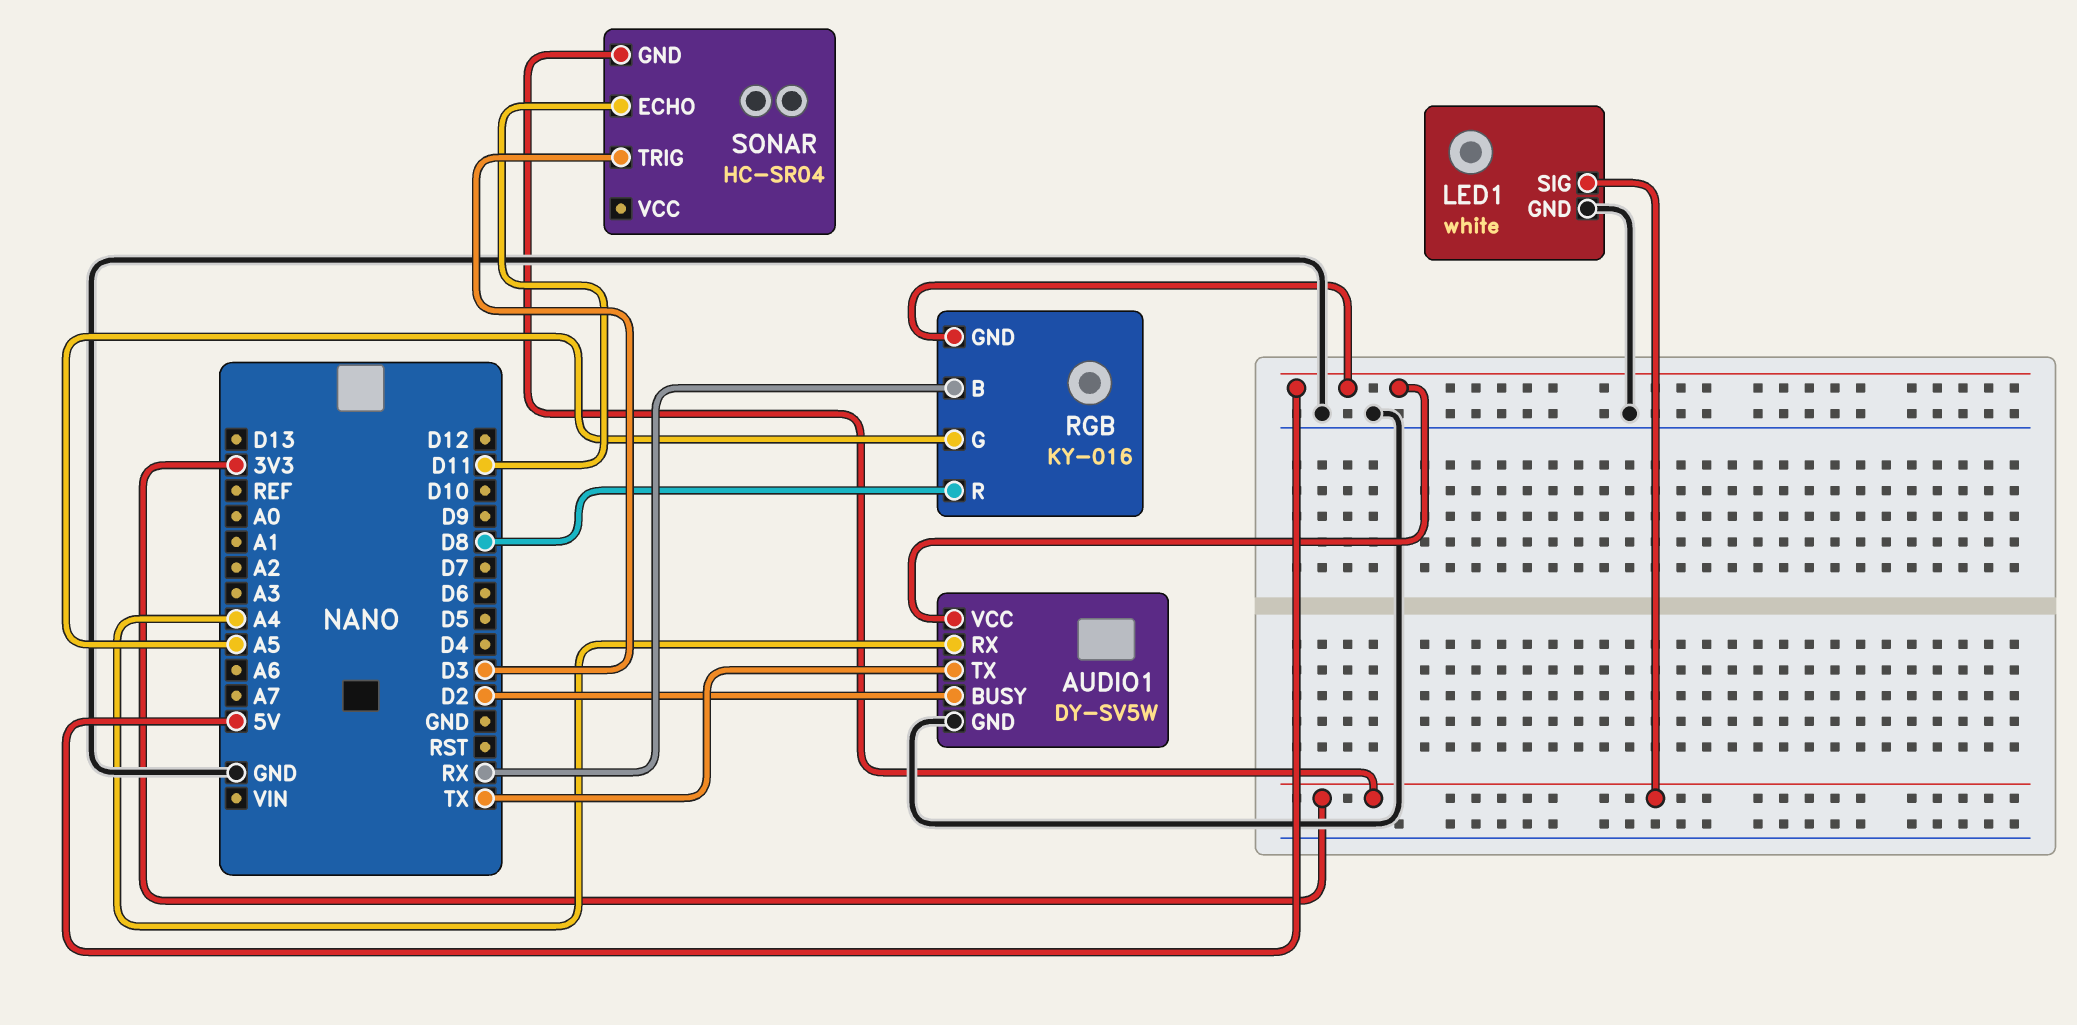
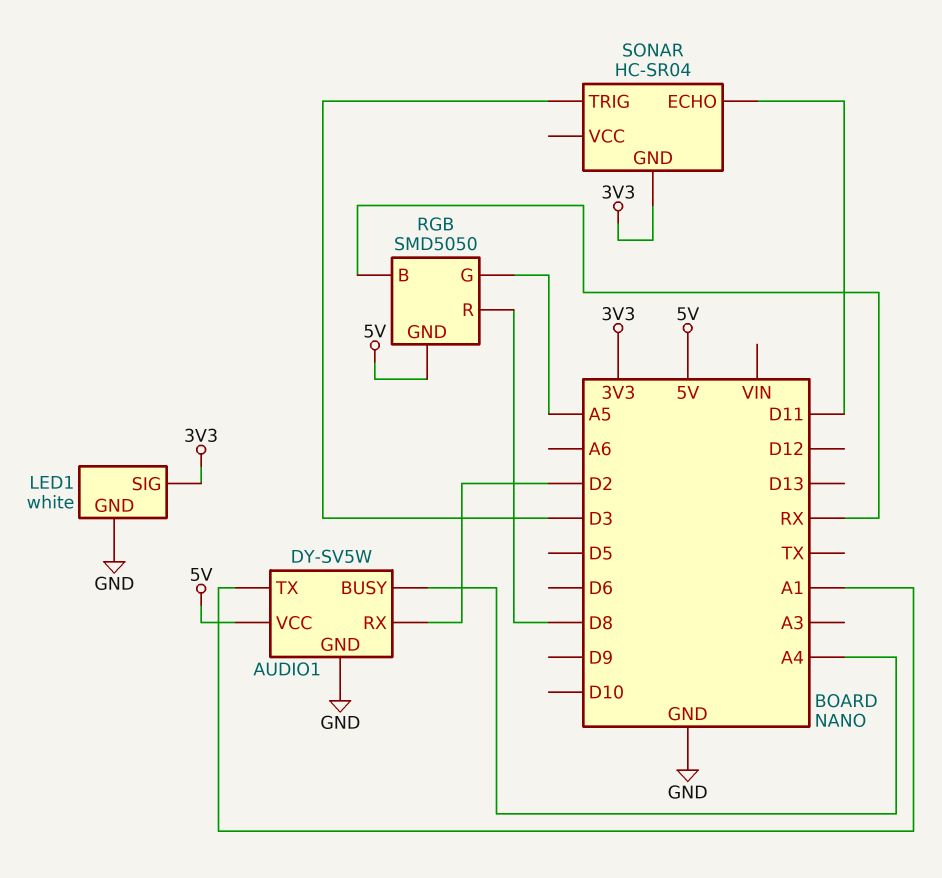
AUDIO1 pin BUSY: D2 -> A4
AUDIO1 pin RX: A4 -> D2
AUDIO1 pin TX: TX -> A1
RGB: KY-016 -> SMD5050

